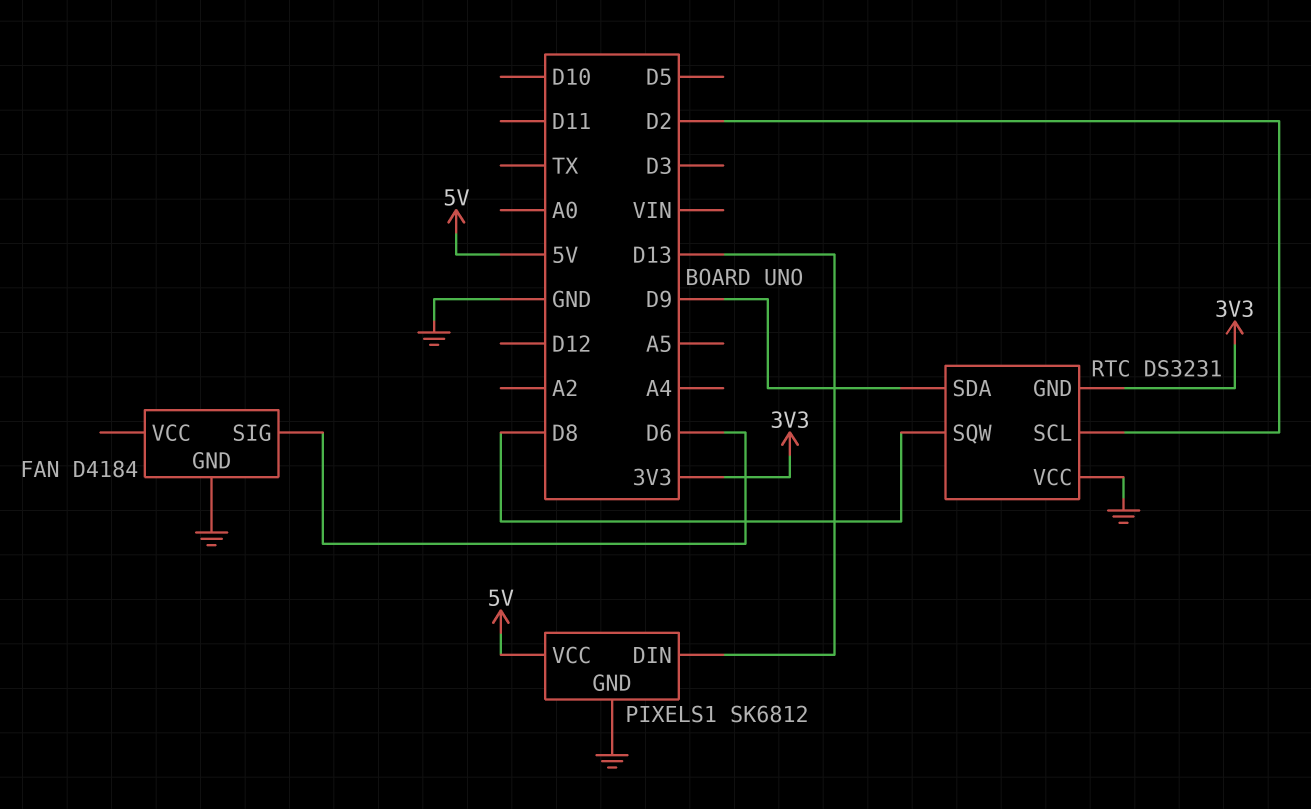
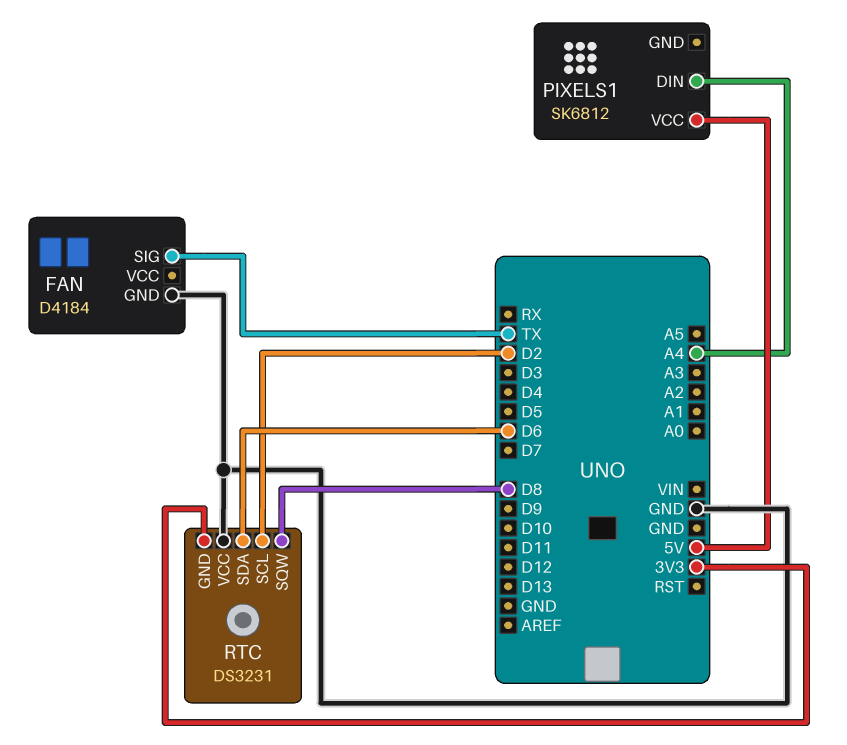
FAN pin SIG: D6 -> TX
PIXELS1 pin DIN: D13 -> A4
PIXELS1 pin GND: GND -> none
RTC pin SDA: D9 -> D6

